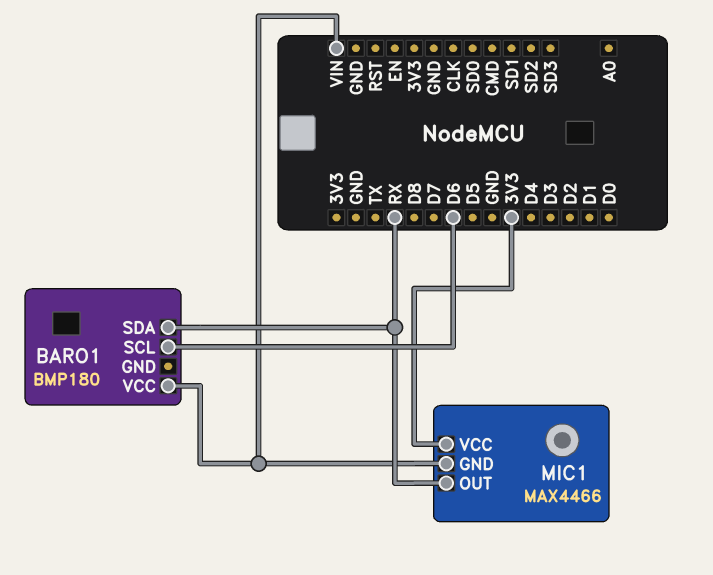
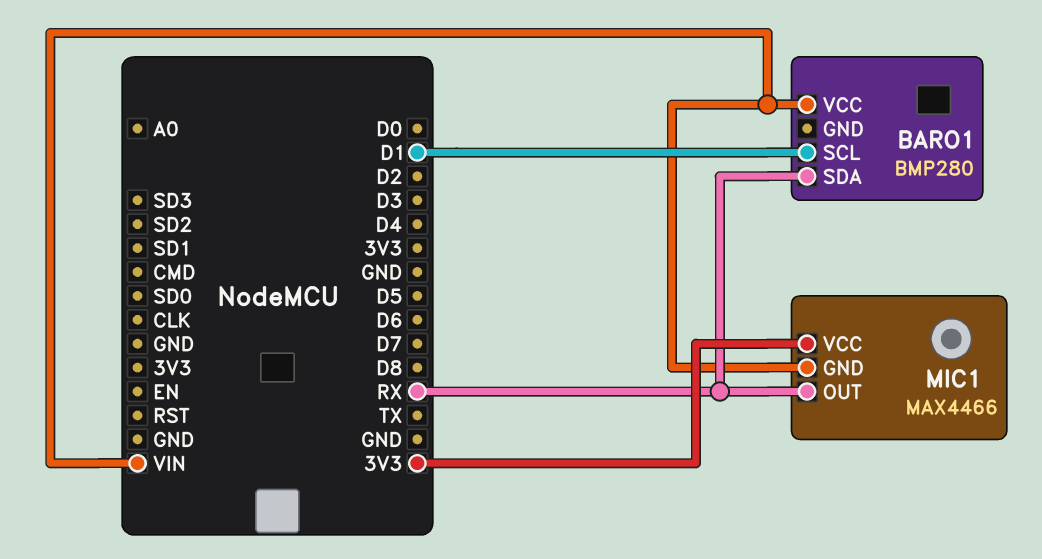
BARO1: BMP180 -> BMP280
BARO1 pin SCL: D6 -> D1

